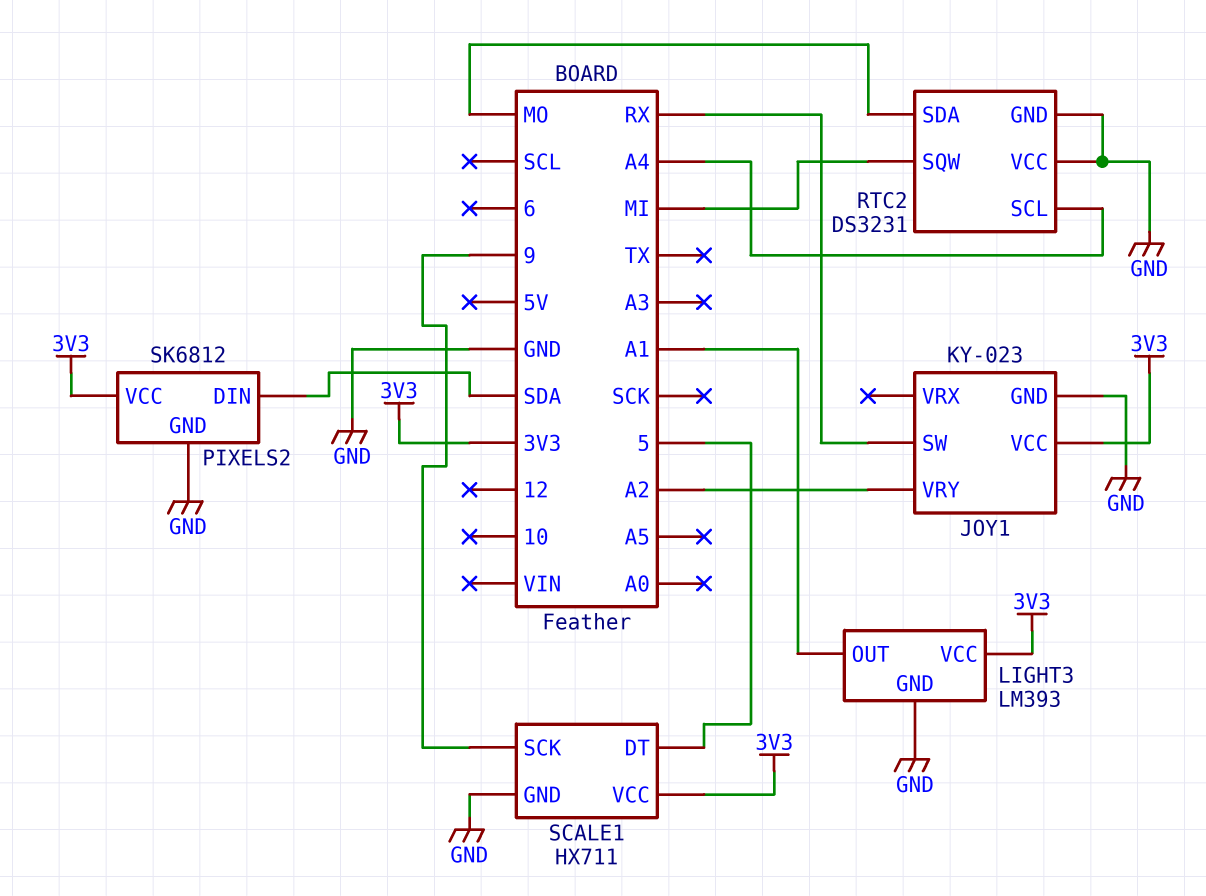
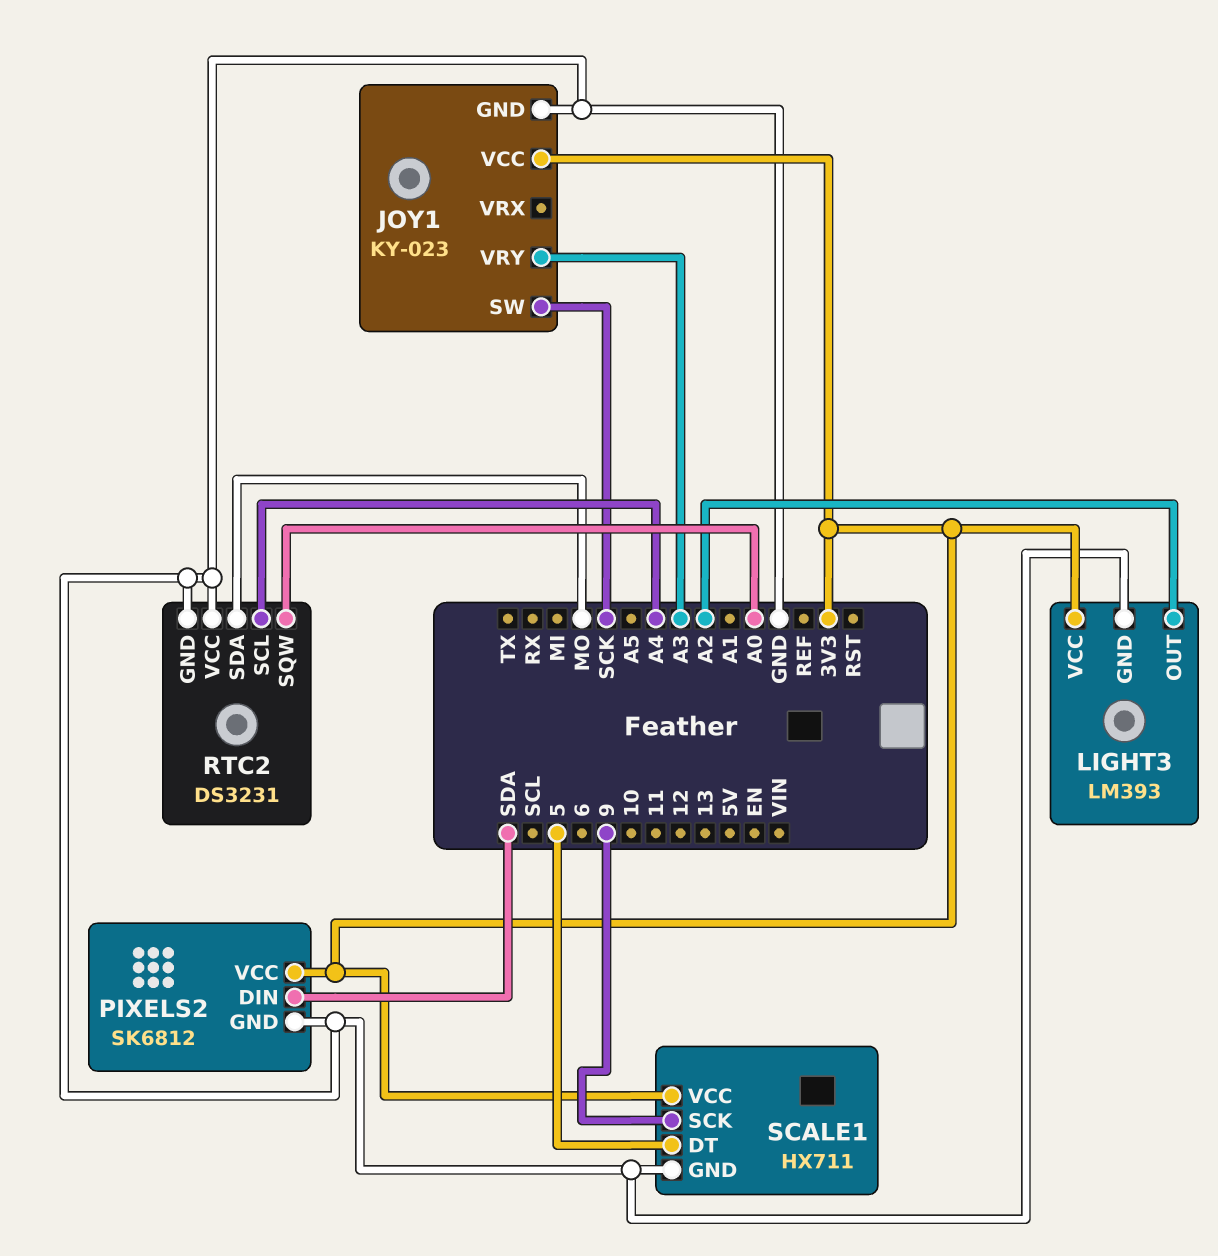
JOY1 pin SW: RX -> SCK
JOY1 pin VRY: A2 -> A3
LIGHT3 pin OUT: A1 -> A2
RTC2 pin SQW: MI -> A0

